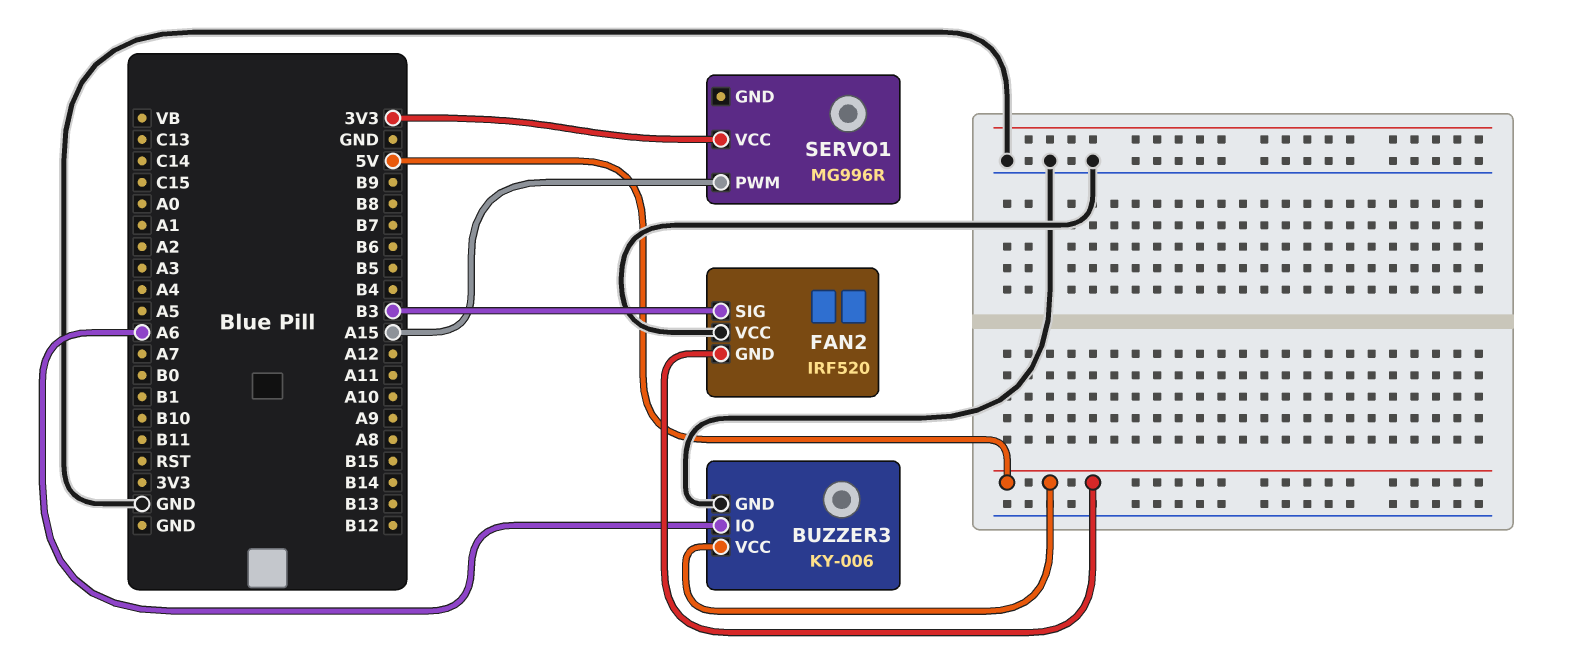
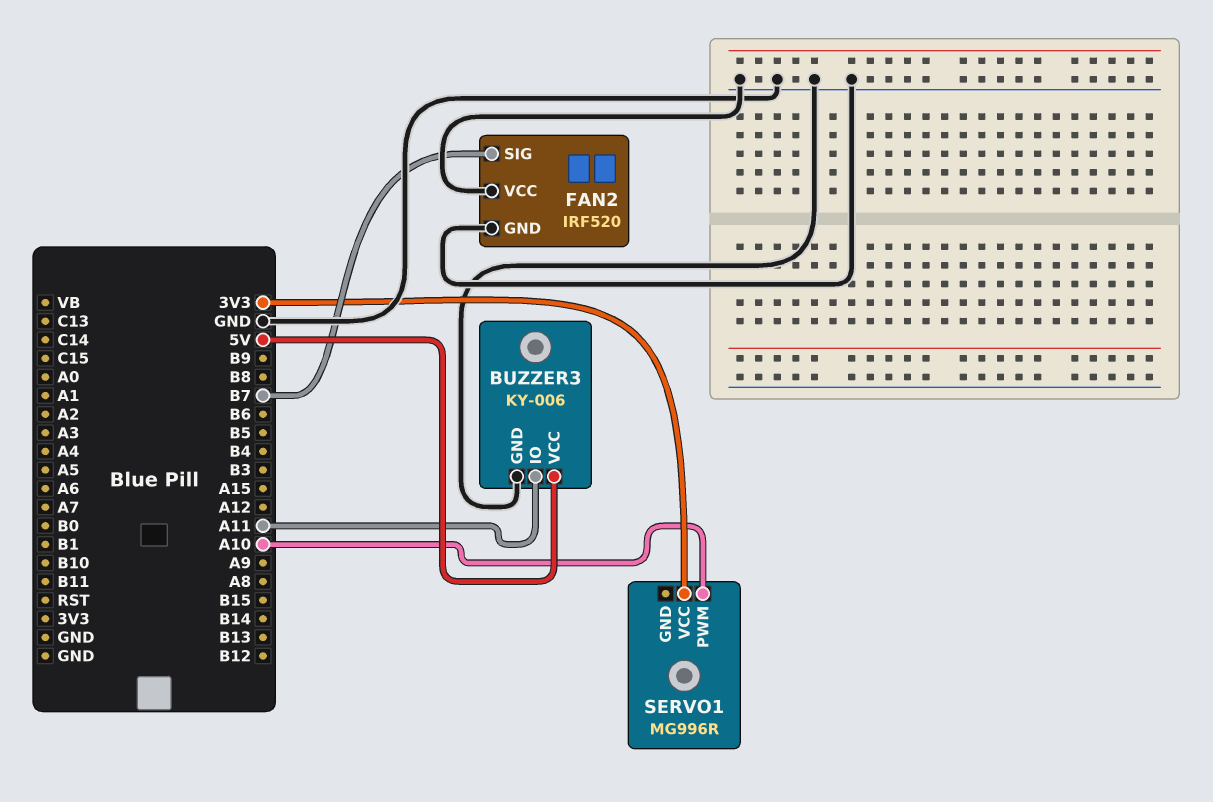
BUZZER3 pin IO: A6 -> A11
FAN2 pin GND: 5V -> GND
FAN2 pin SIG: B3 -> B7
SERVO1 pin PWM: A15 -> A10

